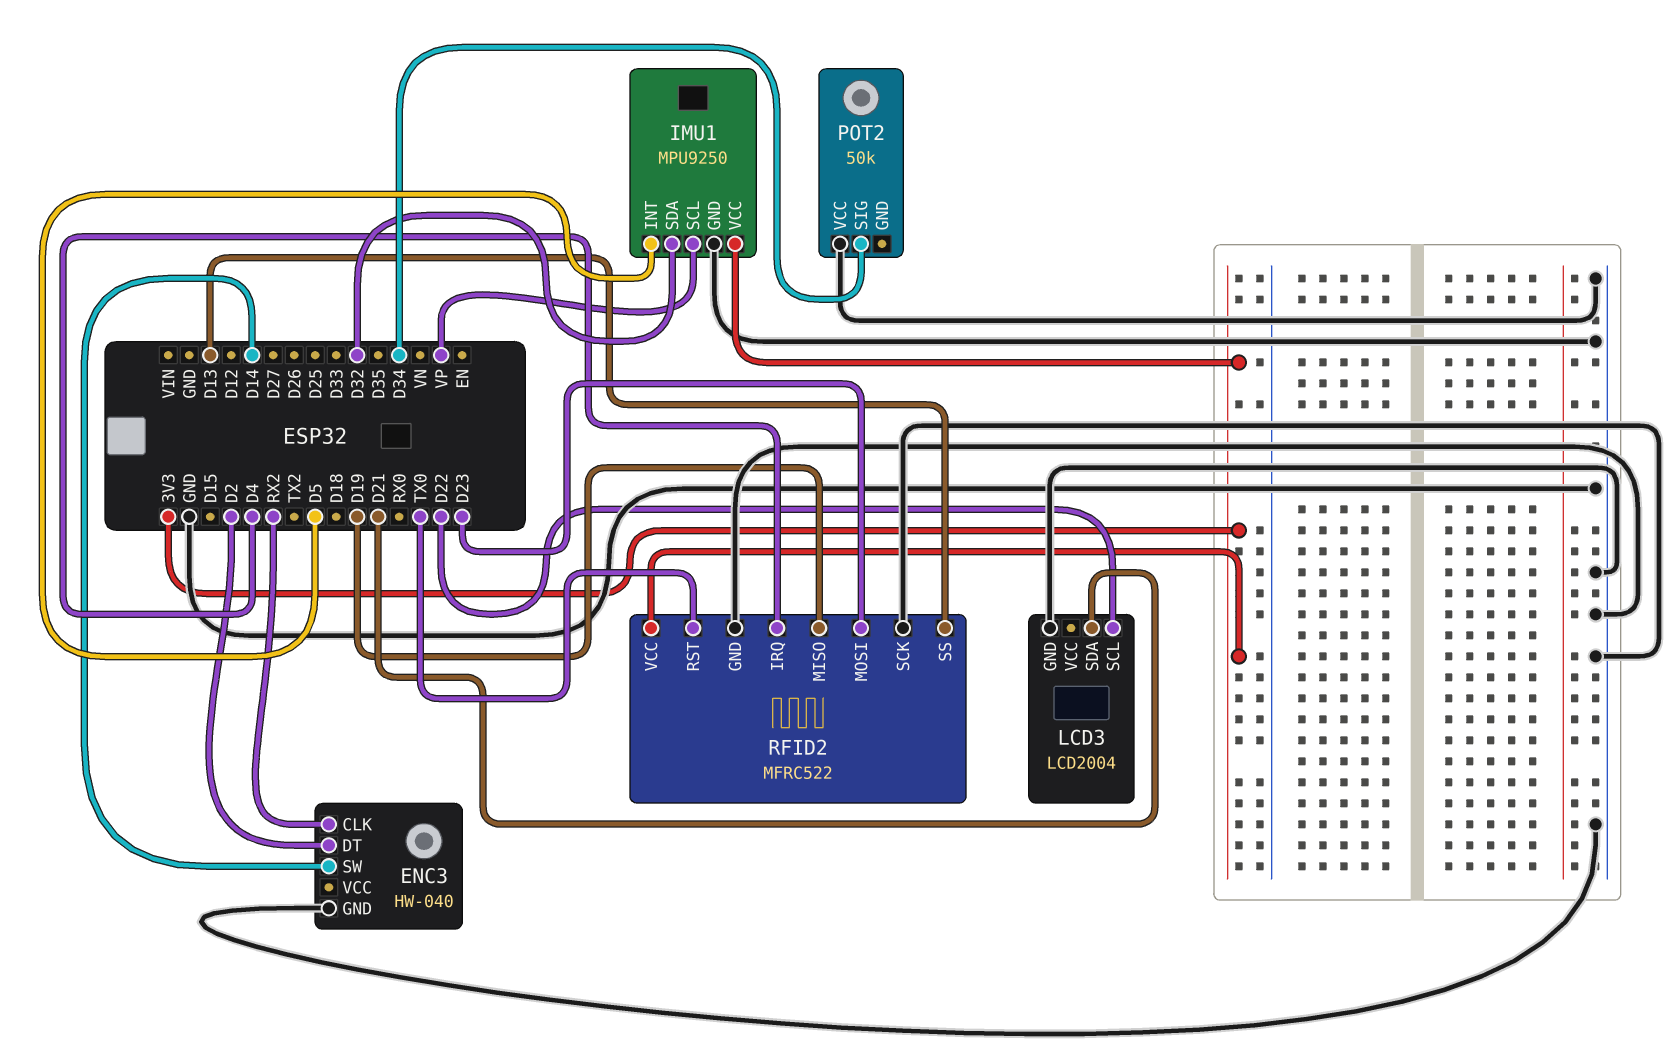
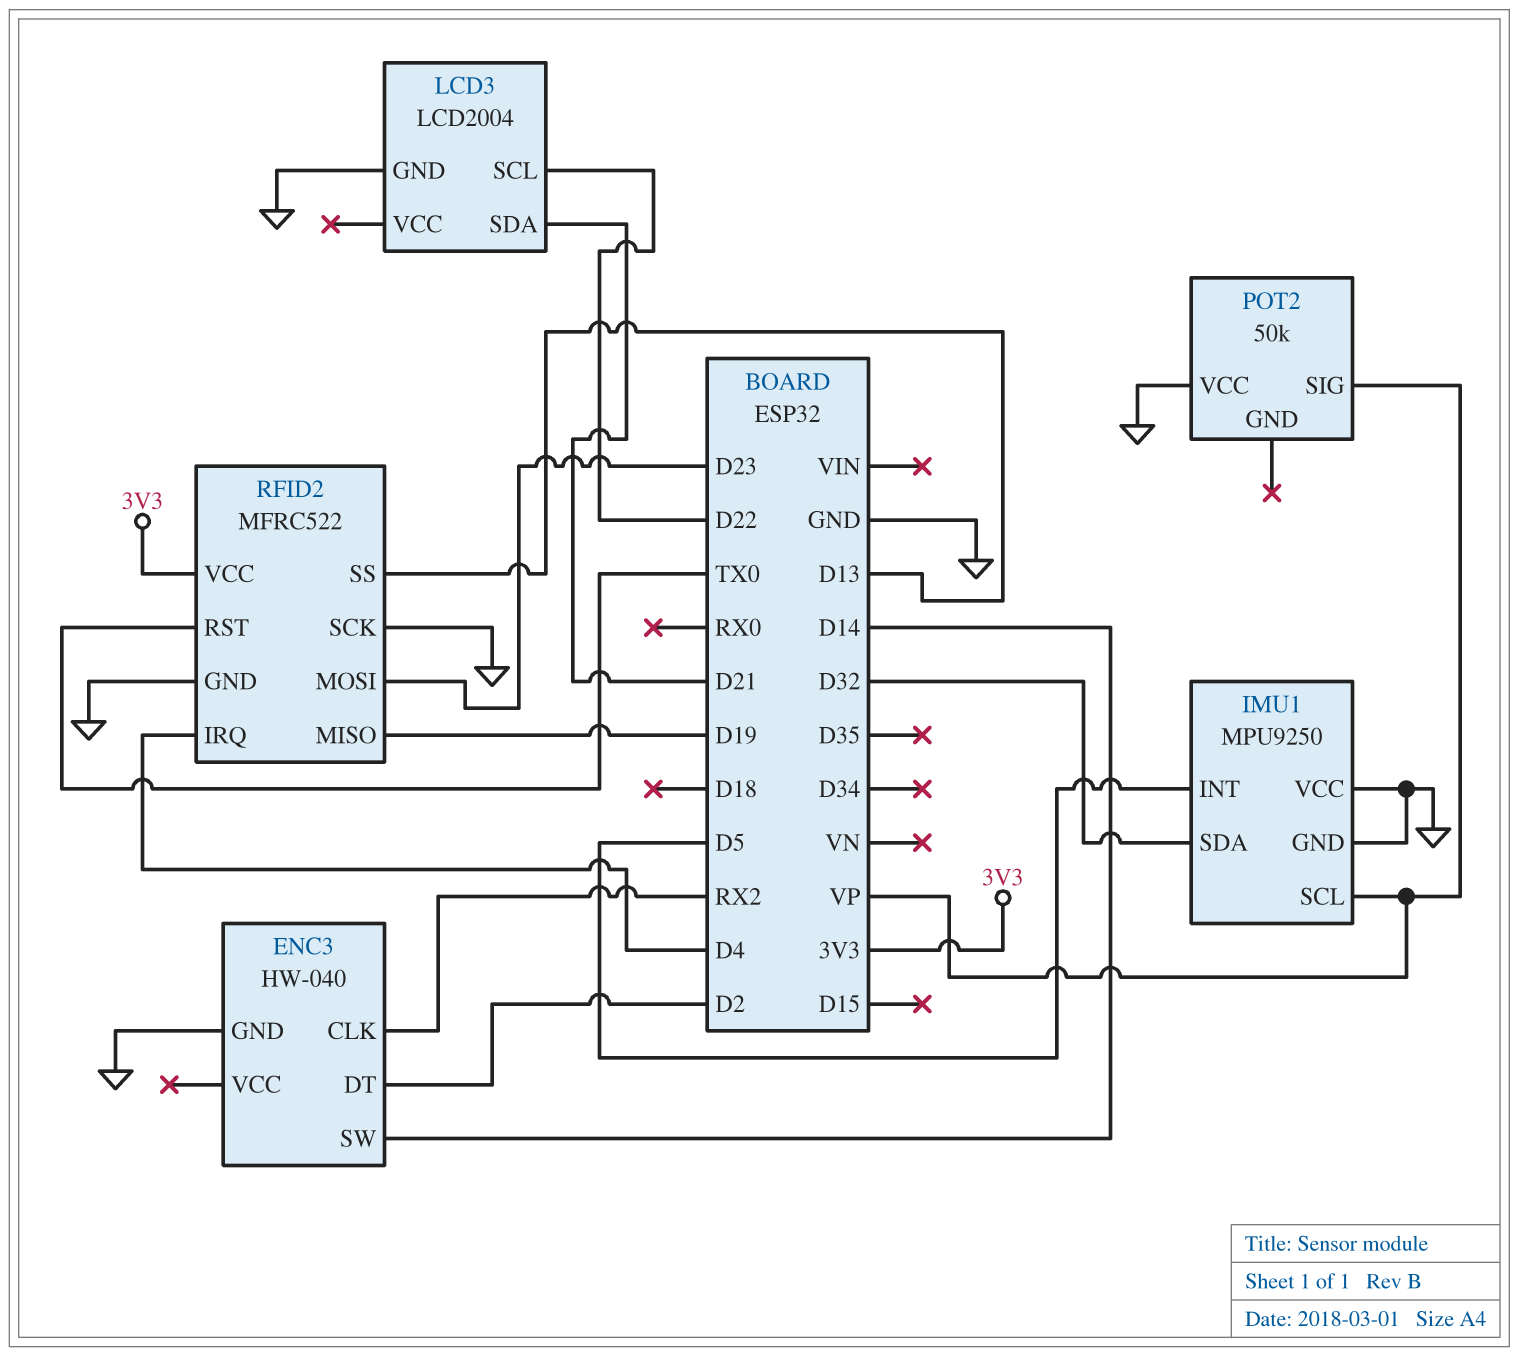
IMU1 pin VCC: 3V3 -> GND
POT2 pin SIG: D34 -> VP

